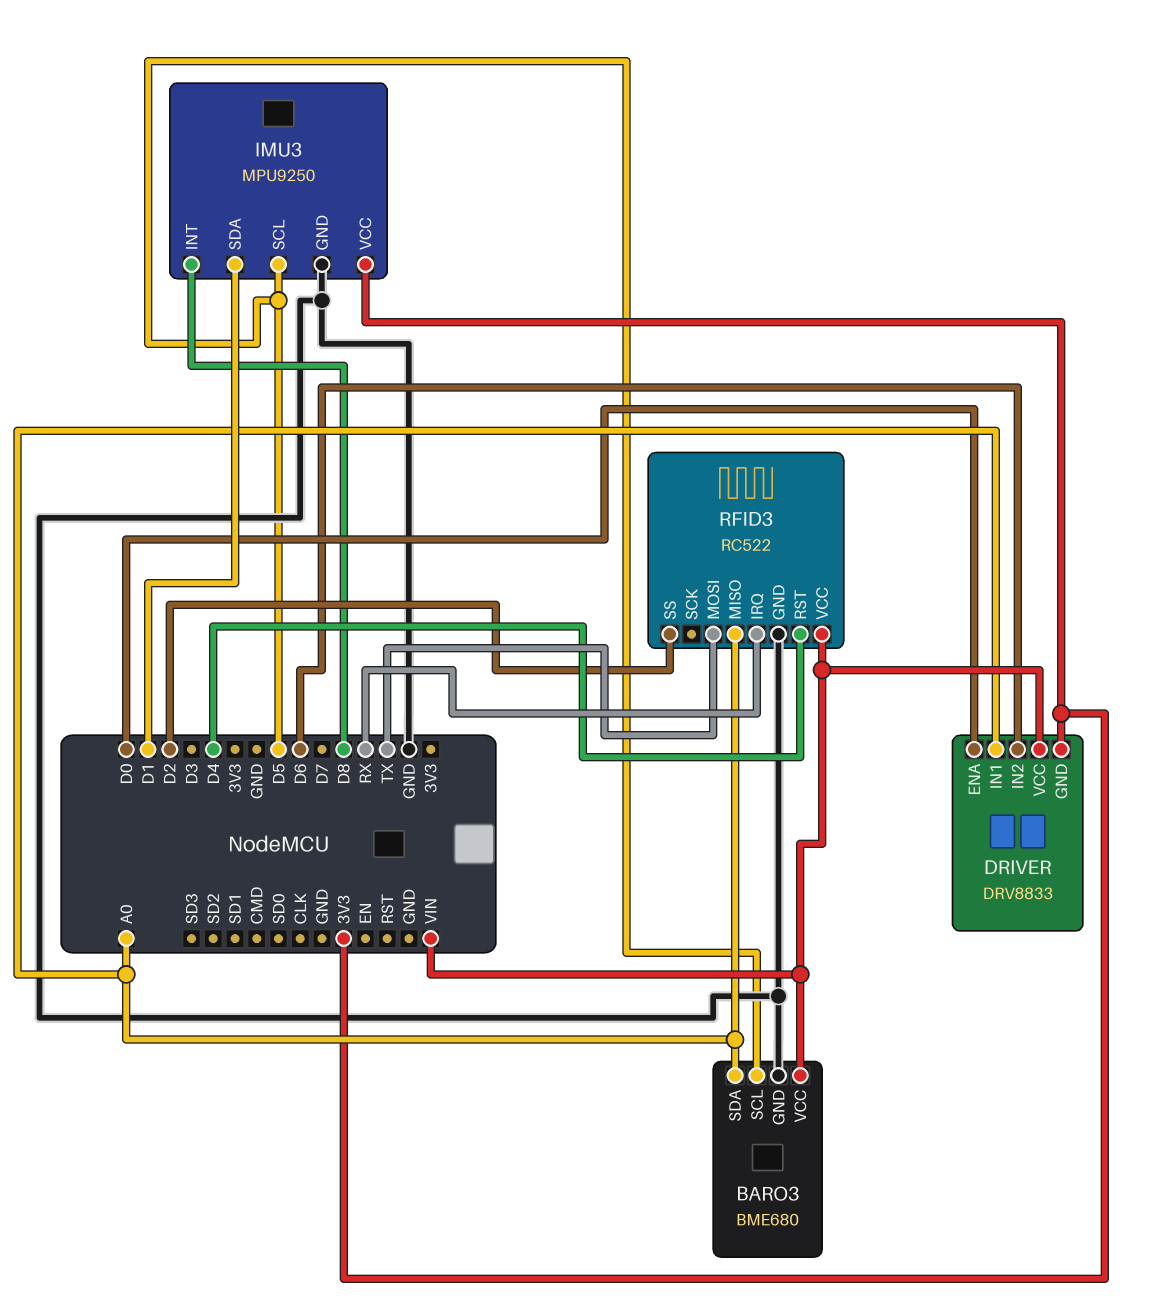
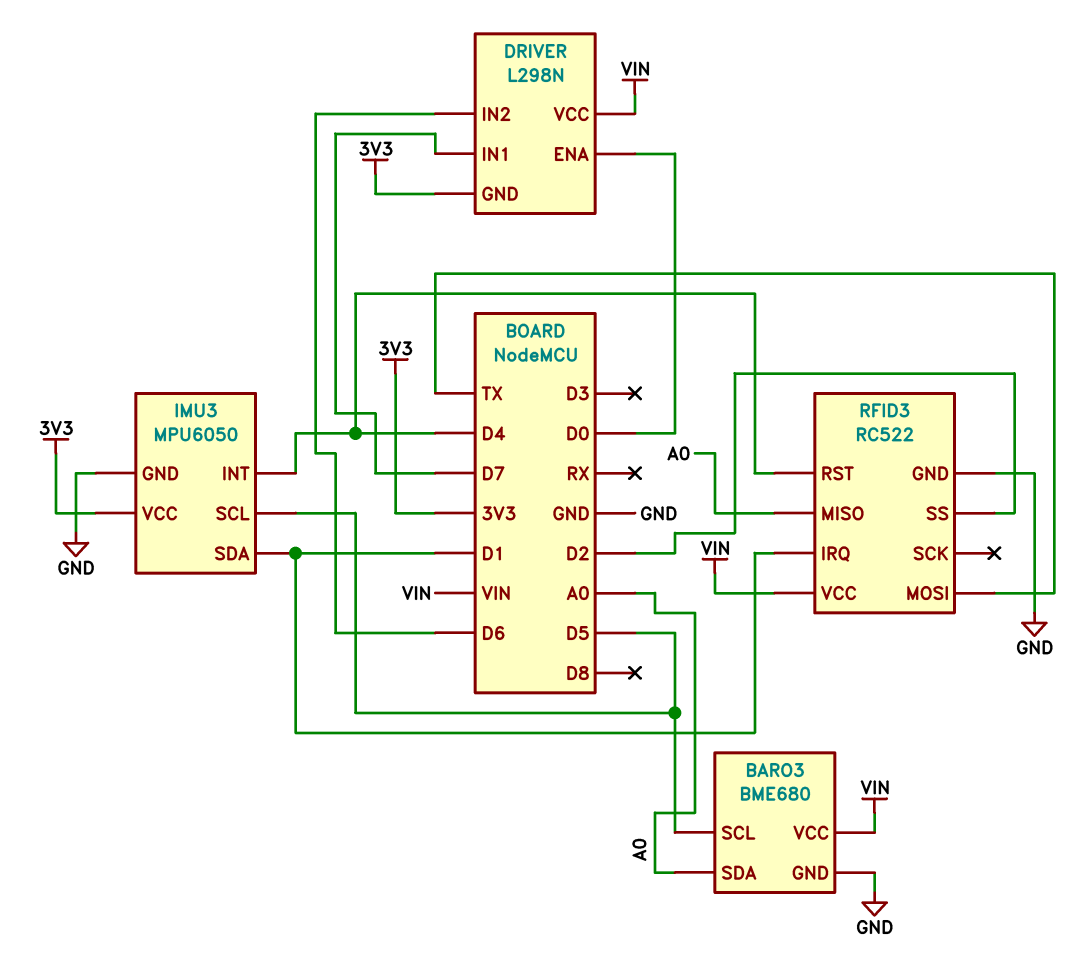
DRIVER: DRV8833 -> L298N
DRIVER pin IN1: A0 -> D7
IMU3: MPU9250 -> MPU6050
IMU3 pin INT: D8 -> D4
RFID3 pin IRQ: RX -> D1

